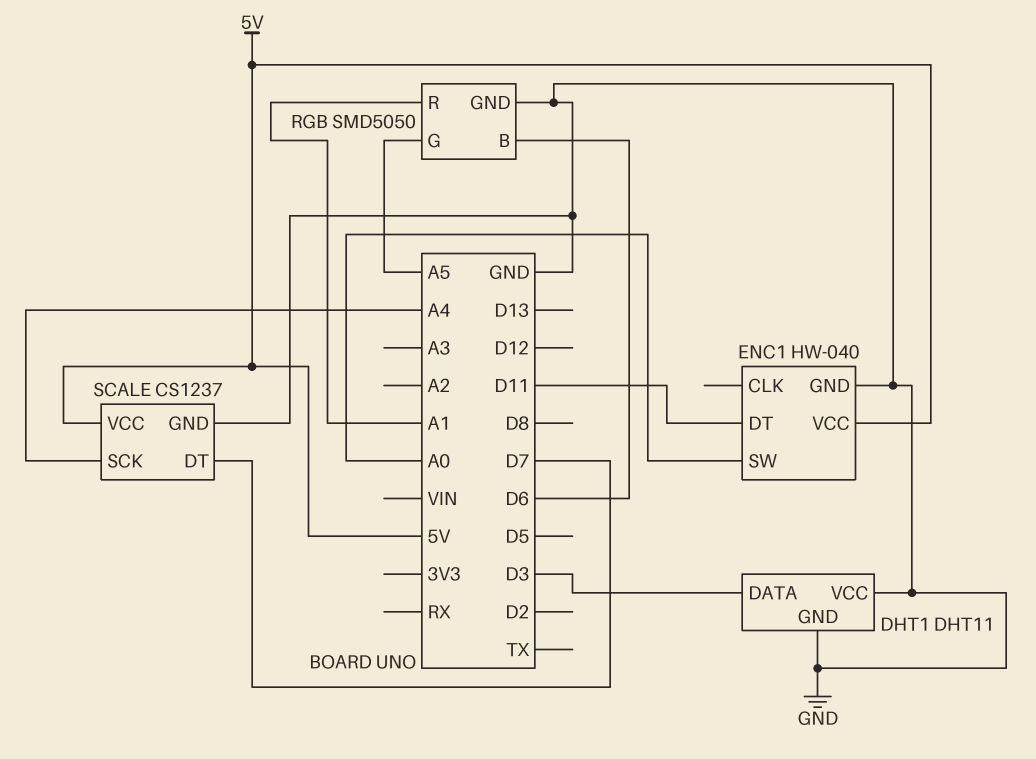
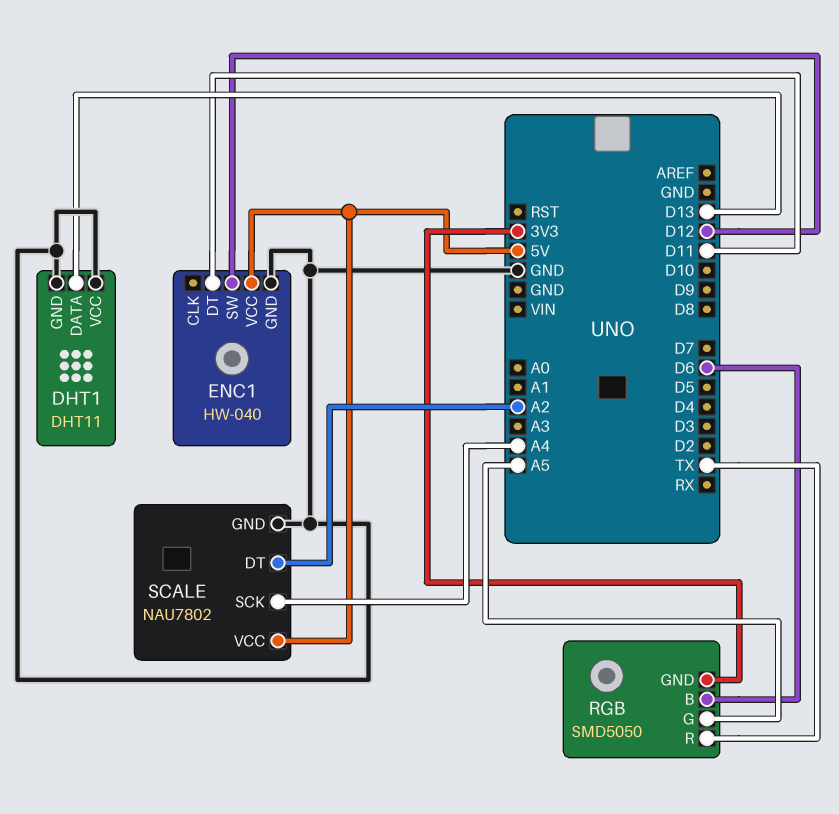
DHT1 pin DATA: D3 -> D13
ENC1 pin SW: A0 -> D12
RGB pin GND: GND -> 3V3
RGB pin R: A1 -> TX
SCALE: CS1237 -> NAU7802
SCALE pin DT: D7 -> A2

